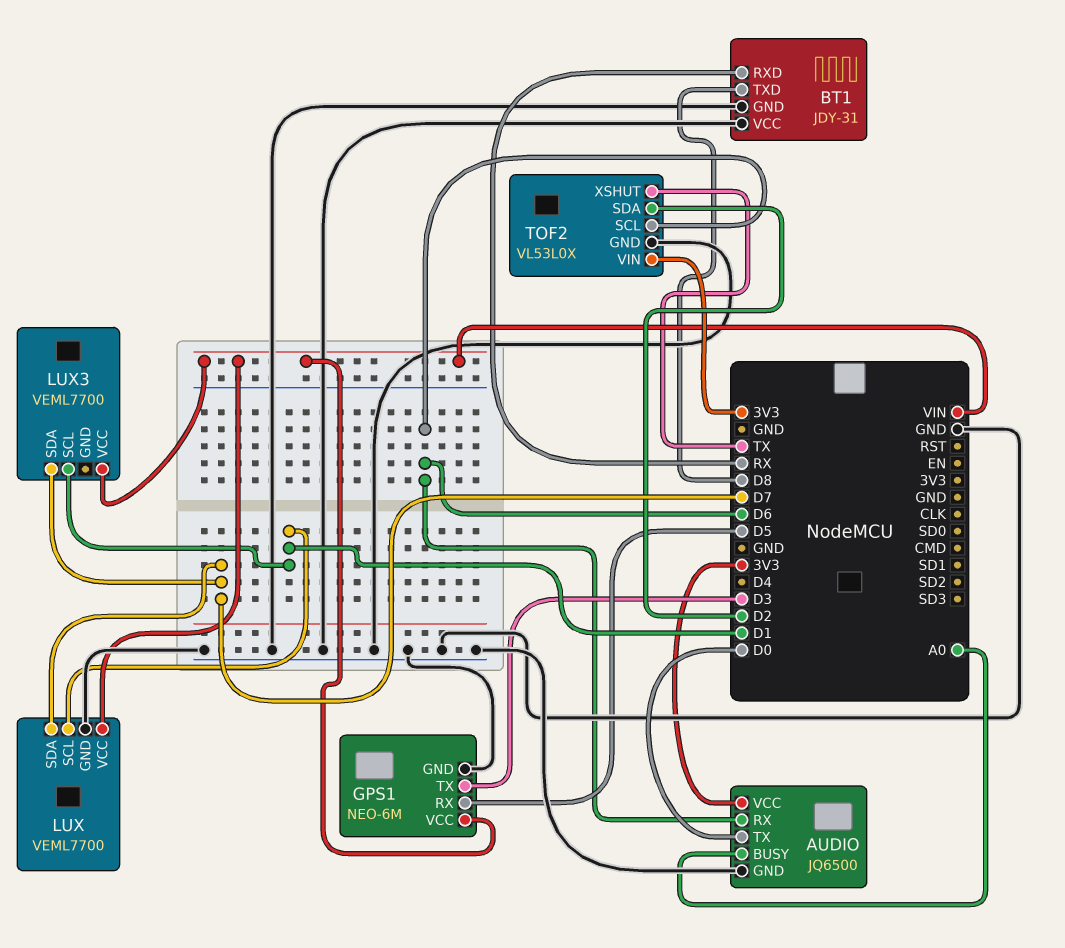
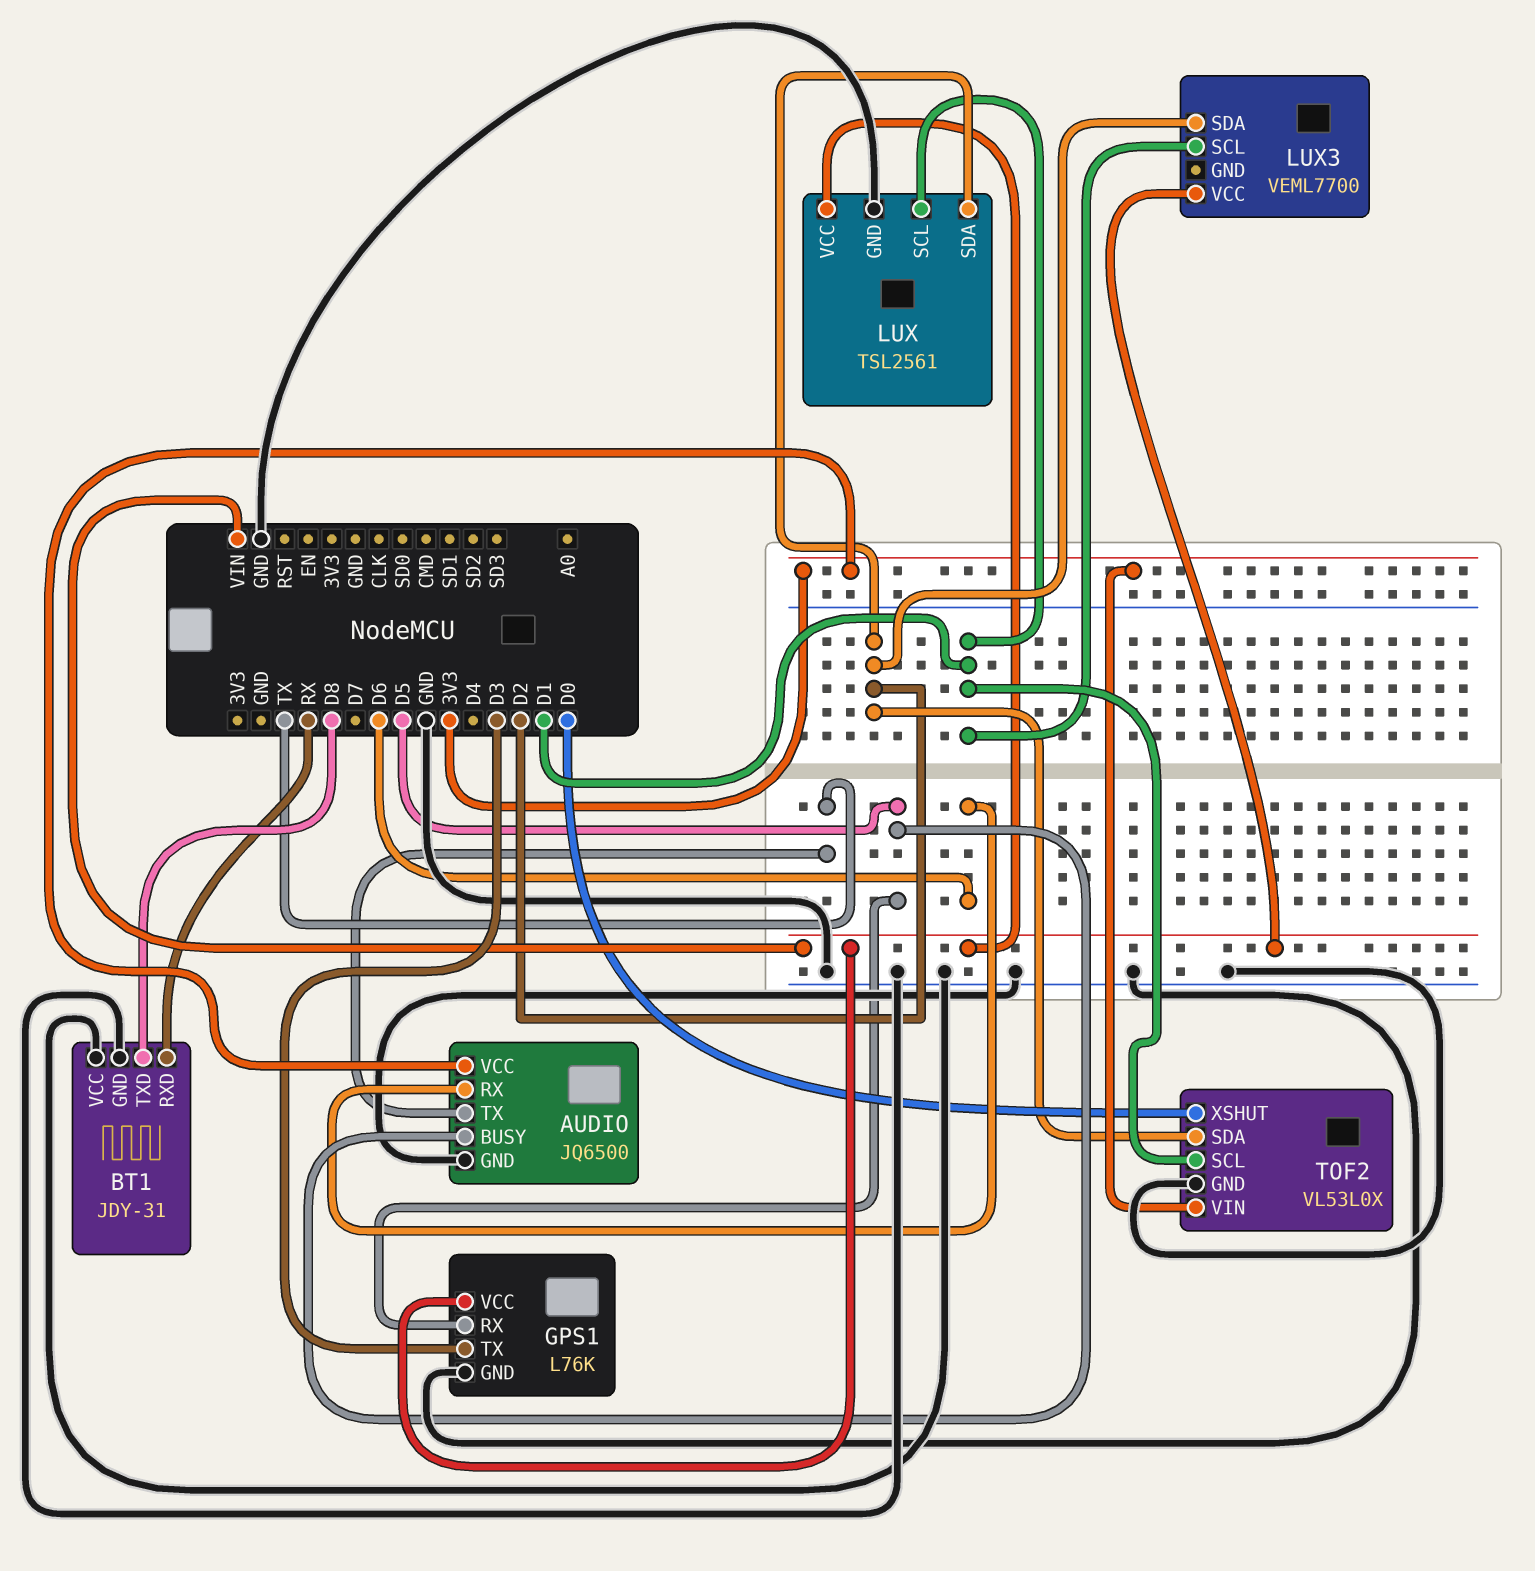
AUDIO pin BUSY: A0 -> D5
AUDIO pin TX: D0 -> TX
GPS1: NEO-6M -> L76K
LUX: VEML7700 -> TSL2561
LUX pin SDA: D7 -> D2
LUX3 pin SDA: D7 -> D2
TOF2 pin SCL: D6 -> D1
TOF2 pin XSHUT: TX -> D0

